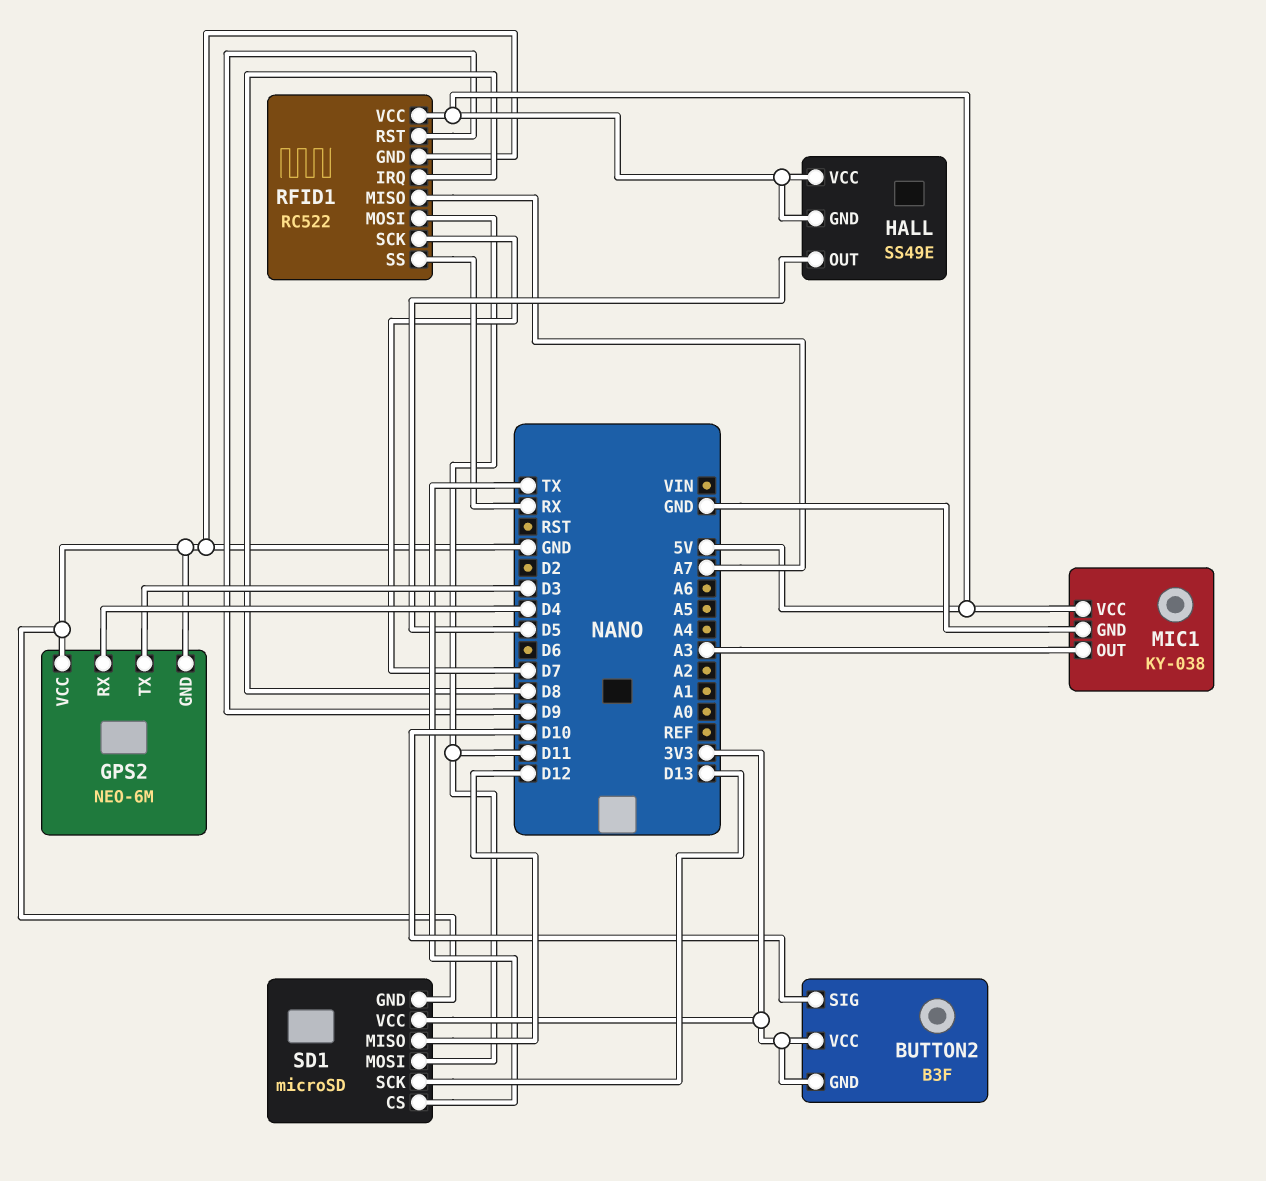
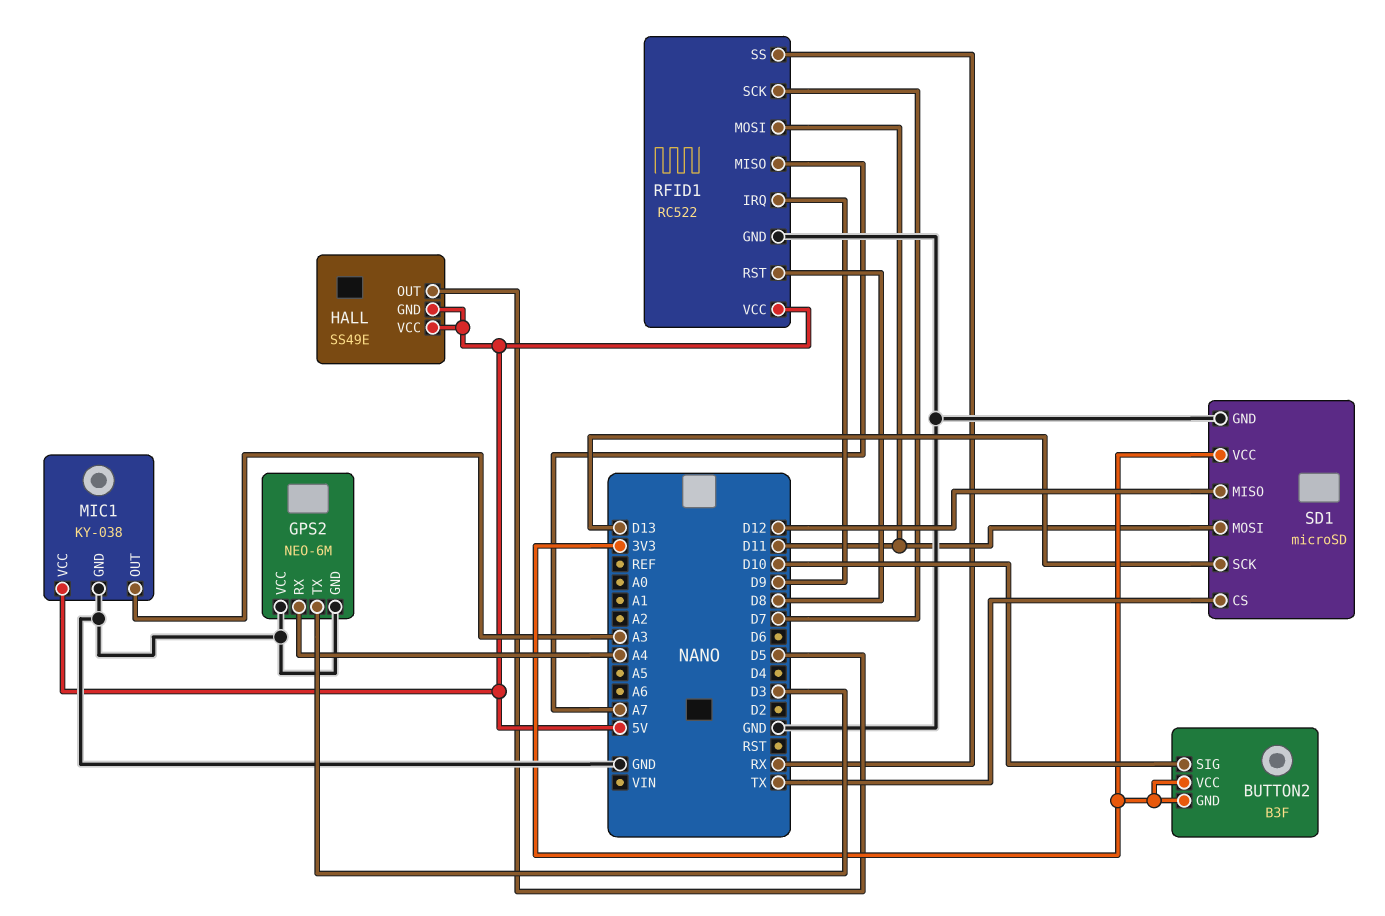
GPS2 pin RX: D4 -> A4
RFID1 pin IRQ: D8 -> D9
RFID1 pin RST: D9 -> D8

